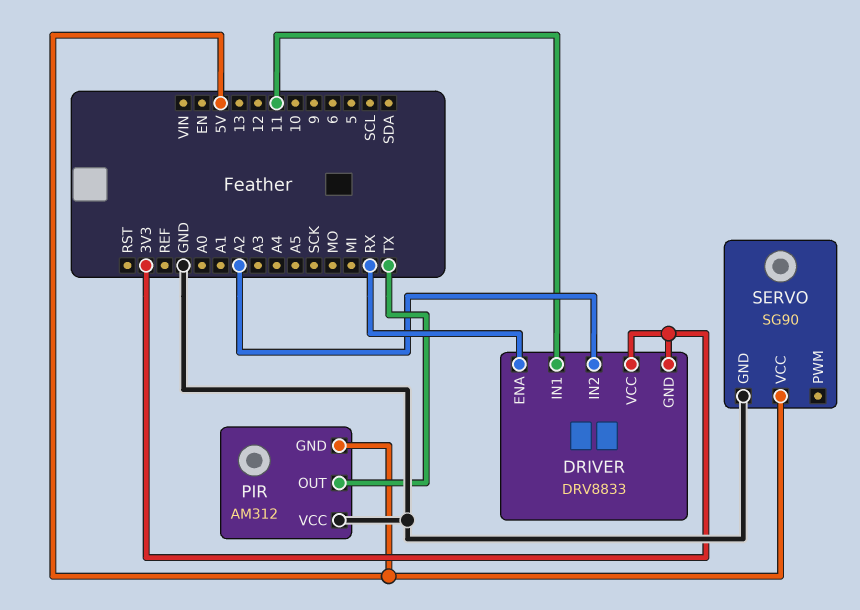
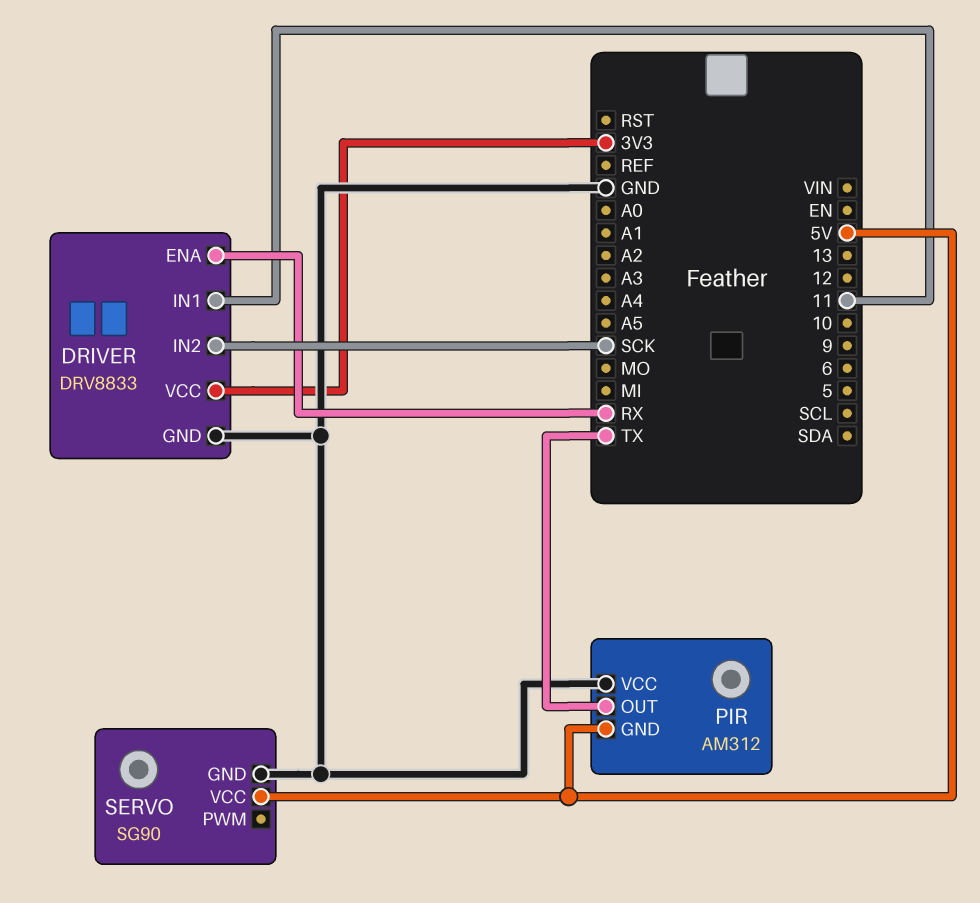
DRIVER pin GND: 3V3 -> GND
DRIVER pin IN2: A2 -> SCK

